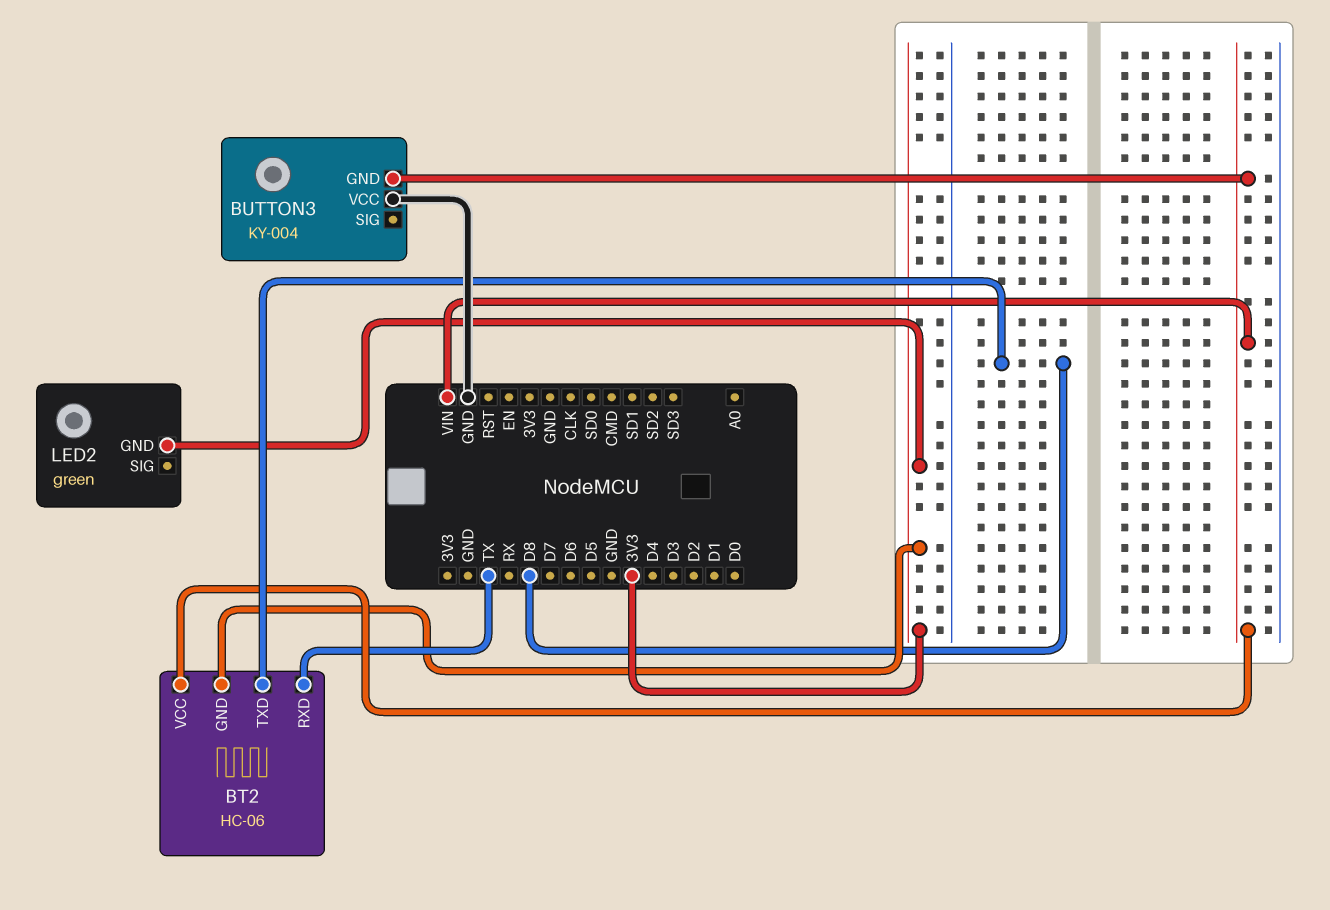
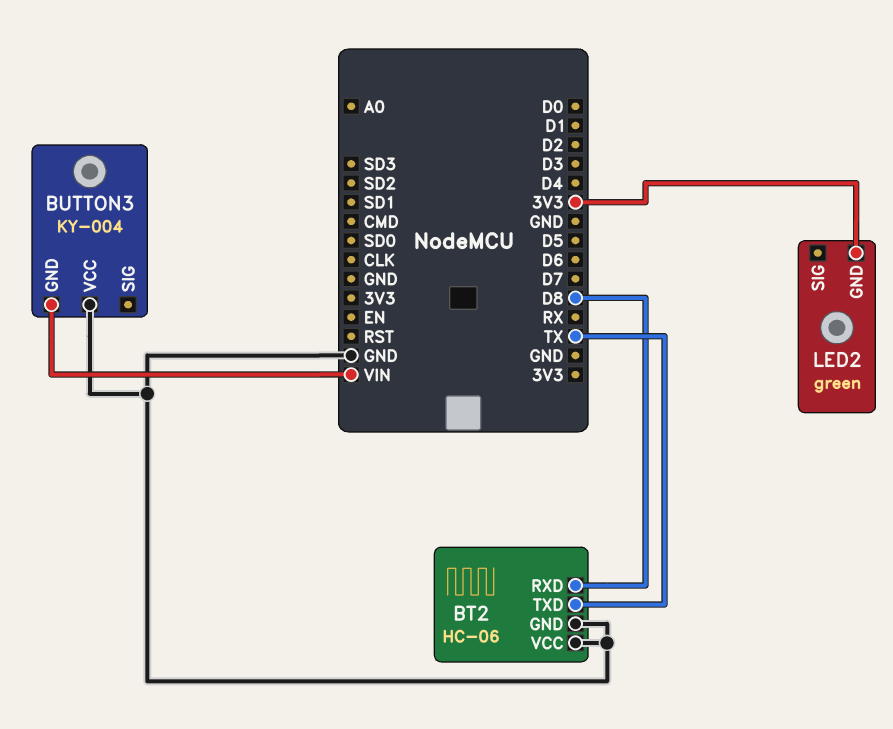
BT2 pin GND: 3V3 -> GND
BT2 pin RXD: TX -> D8
BT2 pin TXD: D8 -> TX
BT2 pin VCC: VIN -> GND

